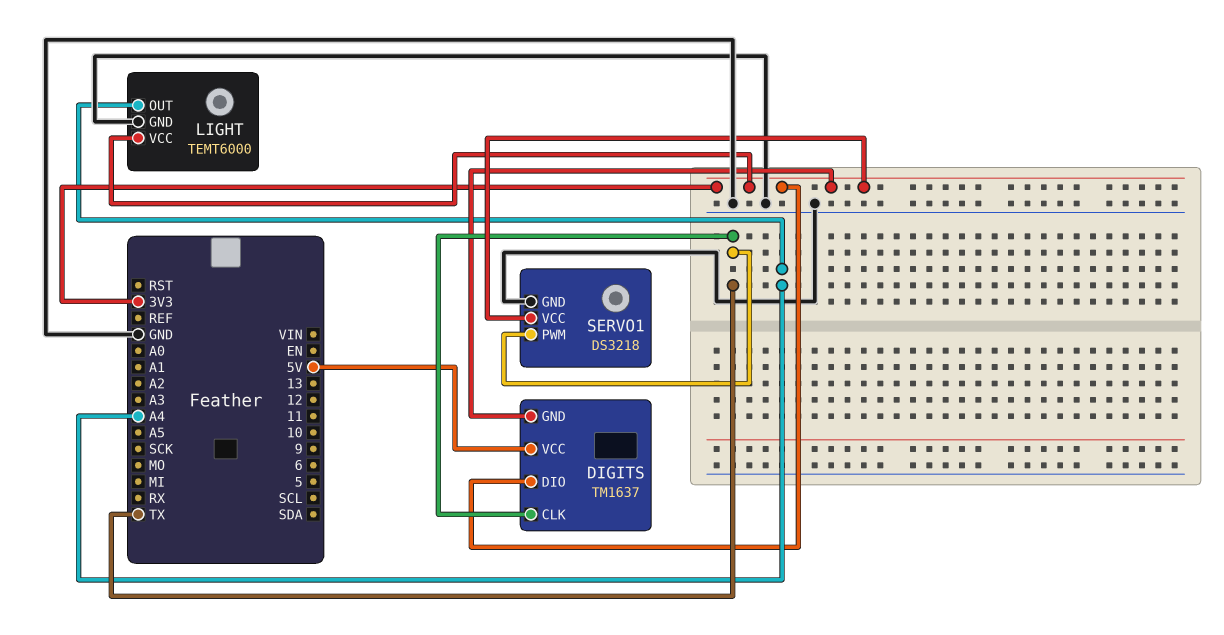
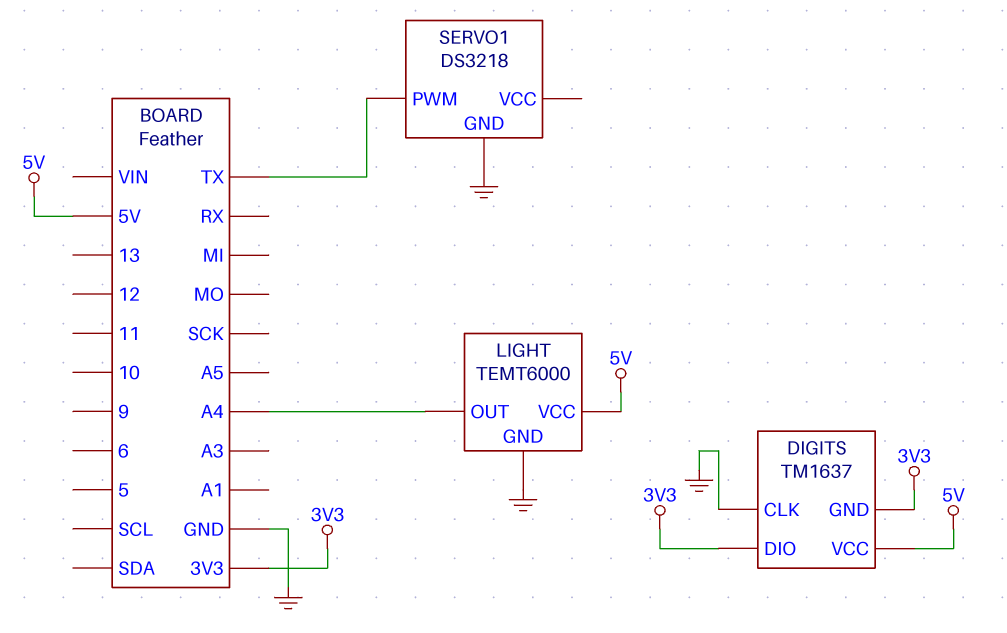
DIGITS pin CLK: TX -> GND
LIGHT pin VCC: 3V3 -> 5V
SERVO1 pin VCC: 3V3 -> none

